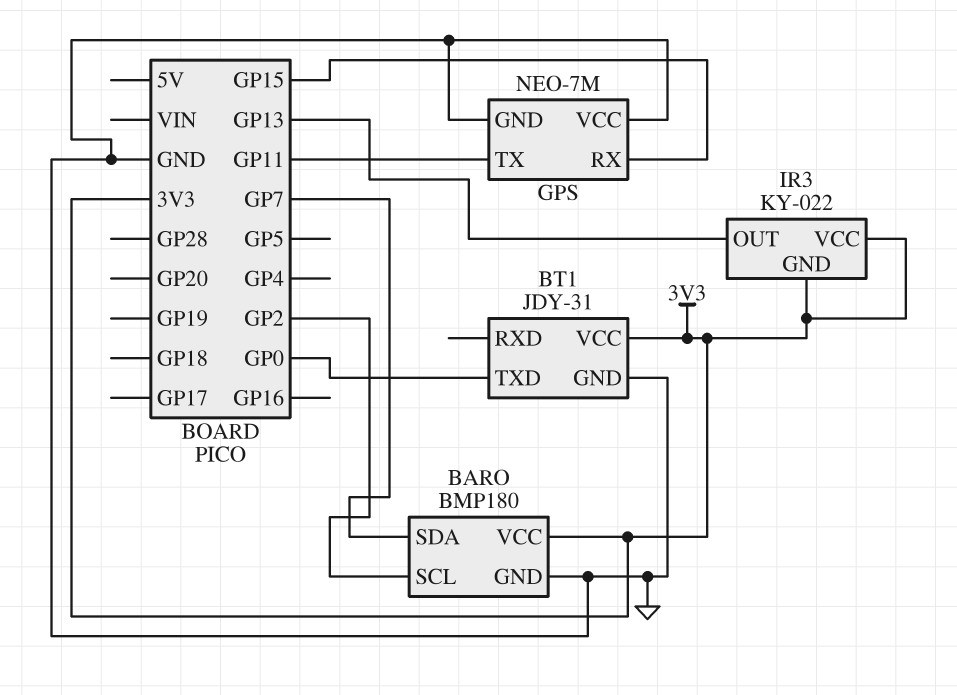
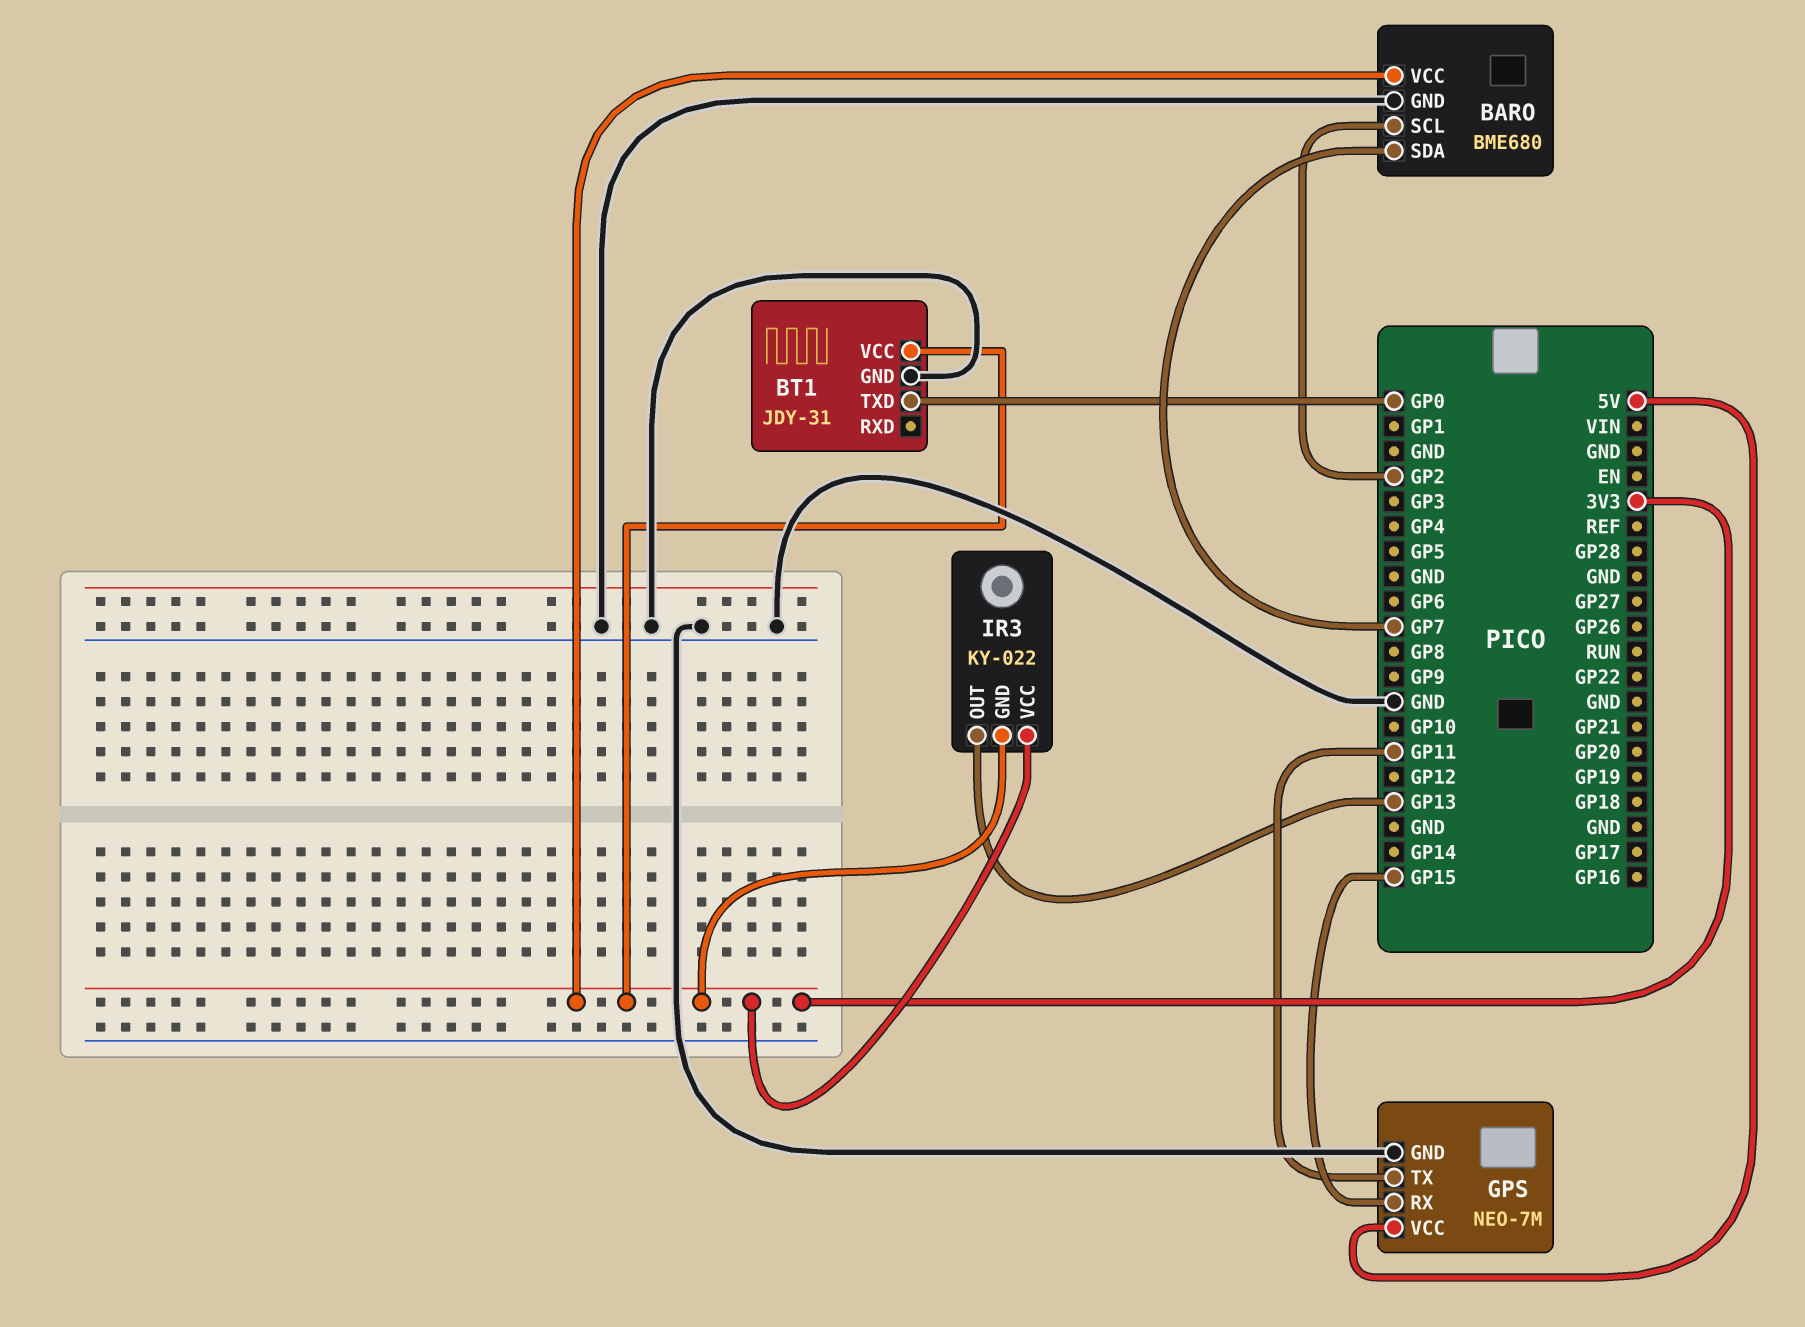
BARO: BMP180 -> BME680
GPS pin VCC: GND -> 5V

